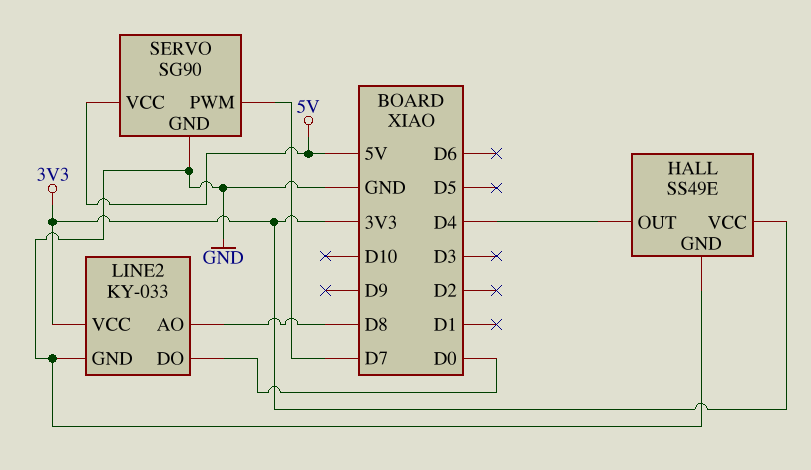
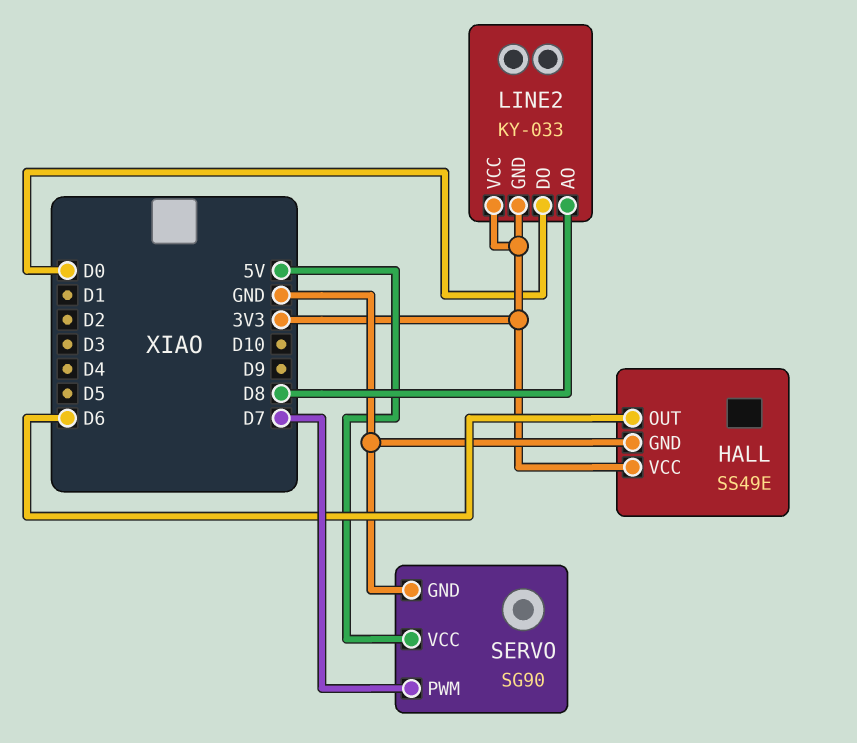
HALL pin OUT: D4 -> D6
LINE2 pin GND: GND -> 3V3

